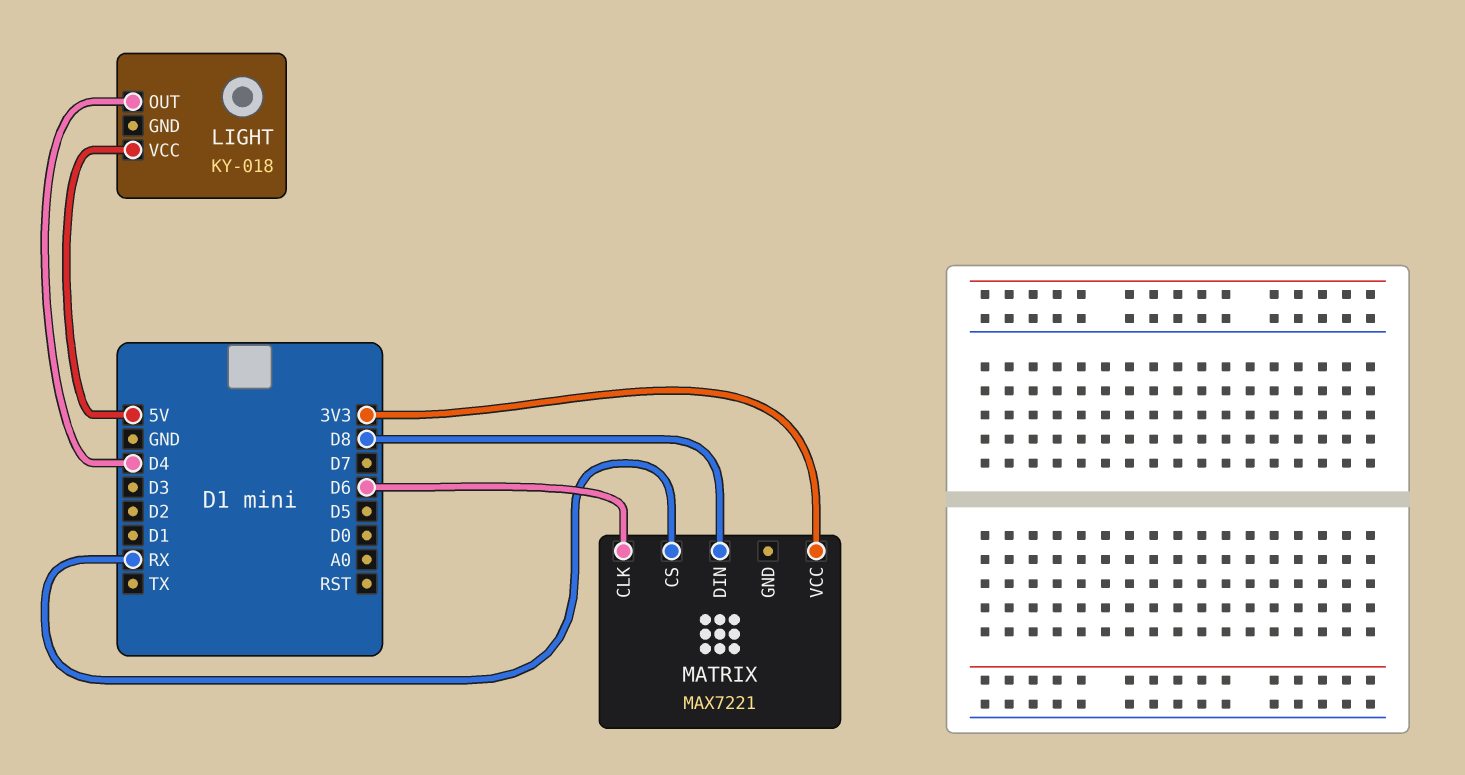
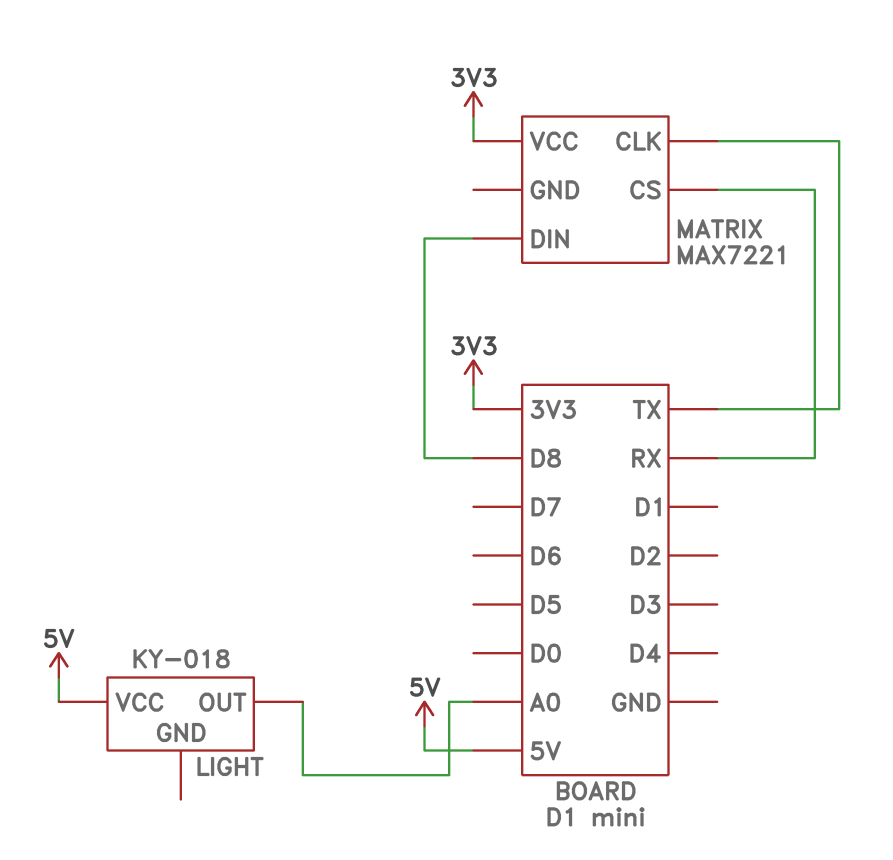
LIGHT pin OUT: D4 -> A0
MATRIX pin CLK: D6 -> TX

